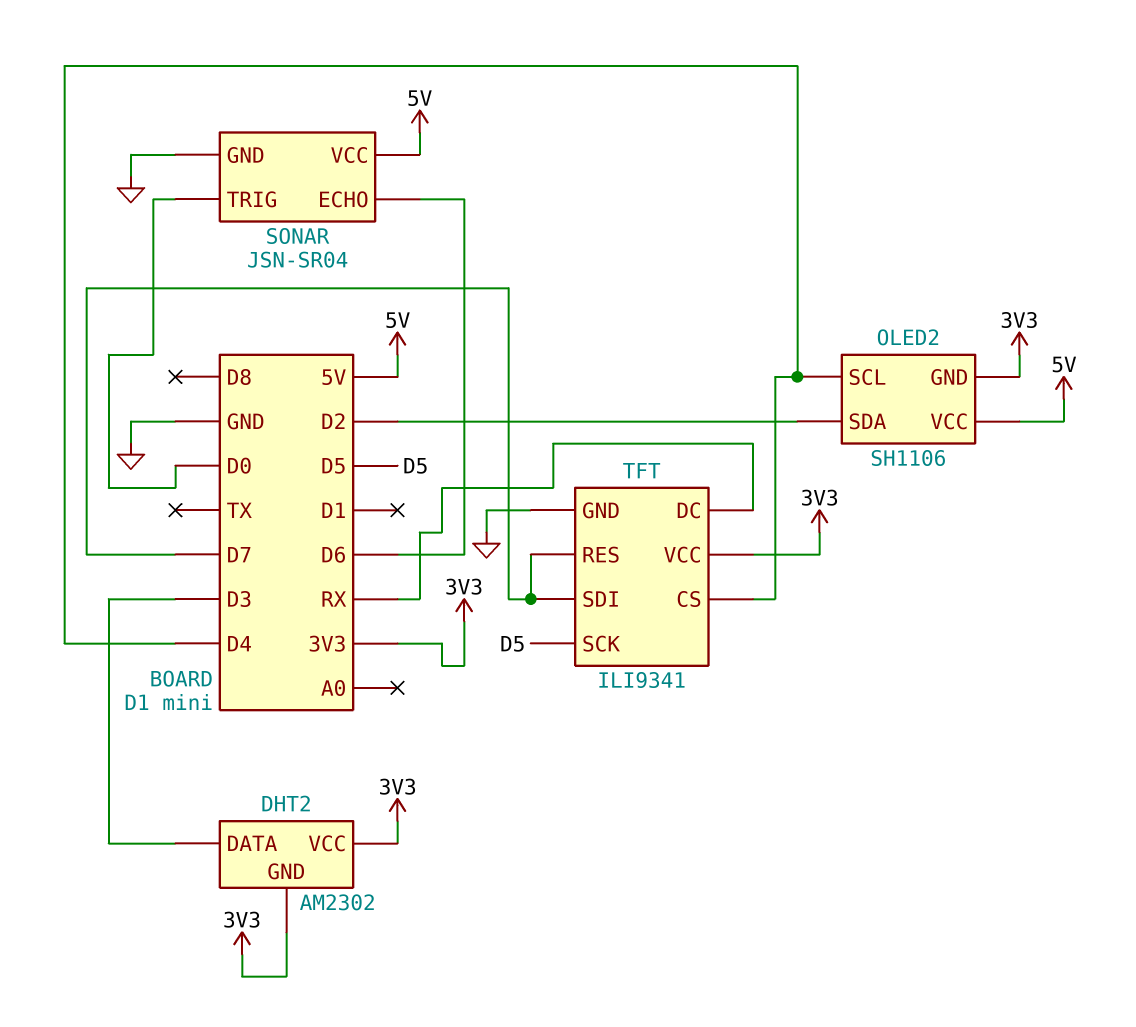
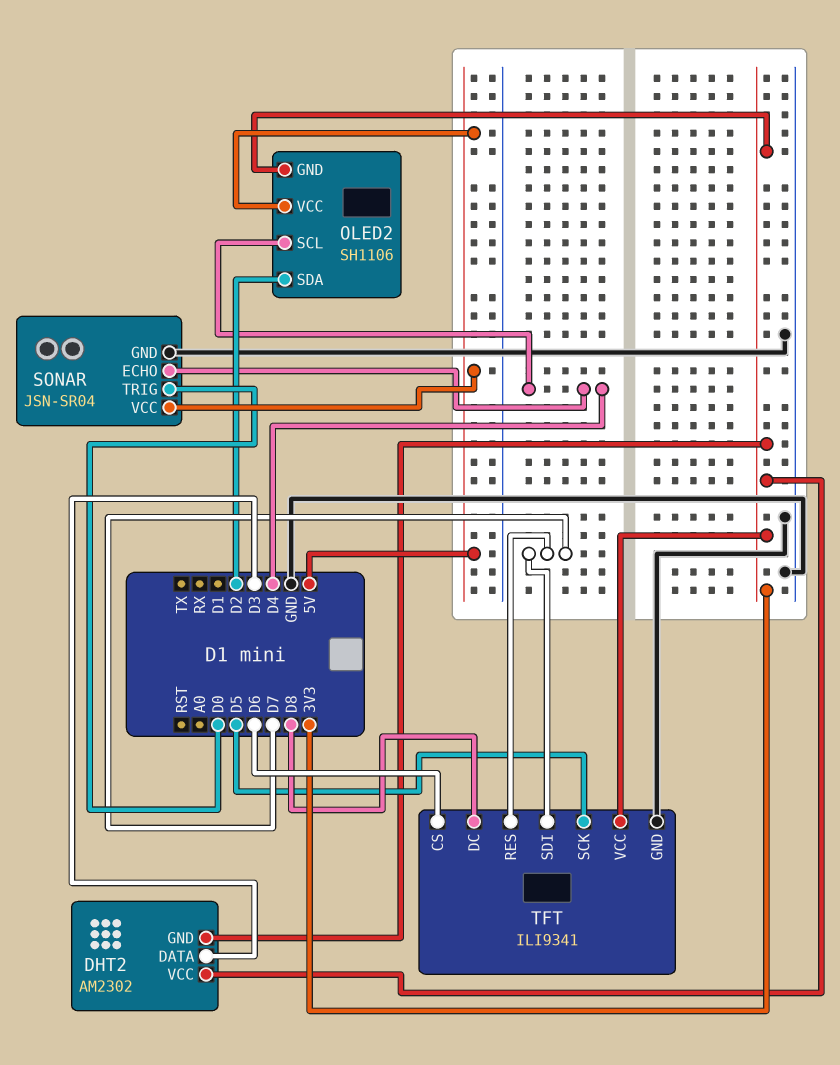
SONAR pin ECHO: D6 -> D4
TFT pin CS: D4 -> D6
TFT pin DC: RX -> D8

